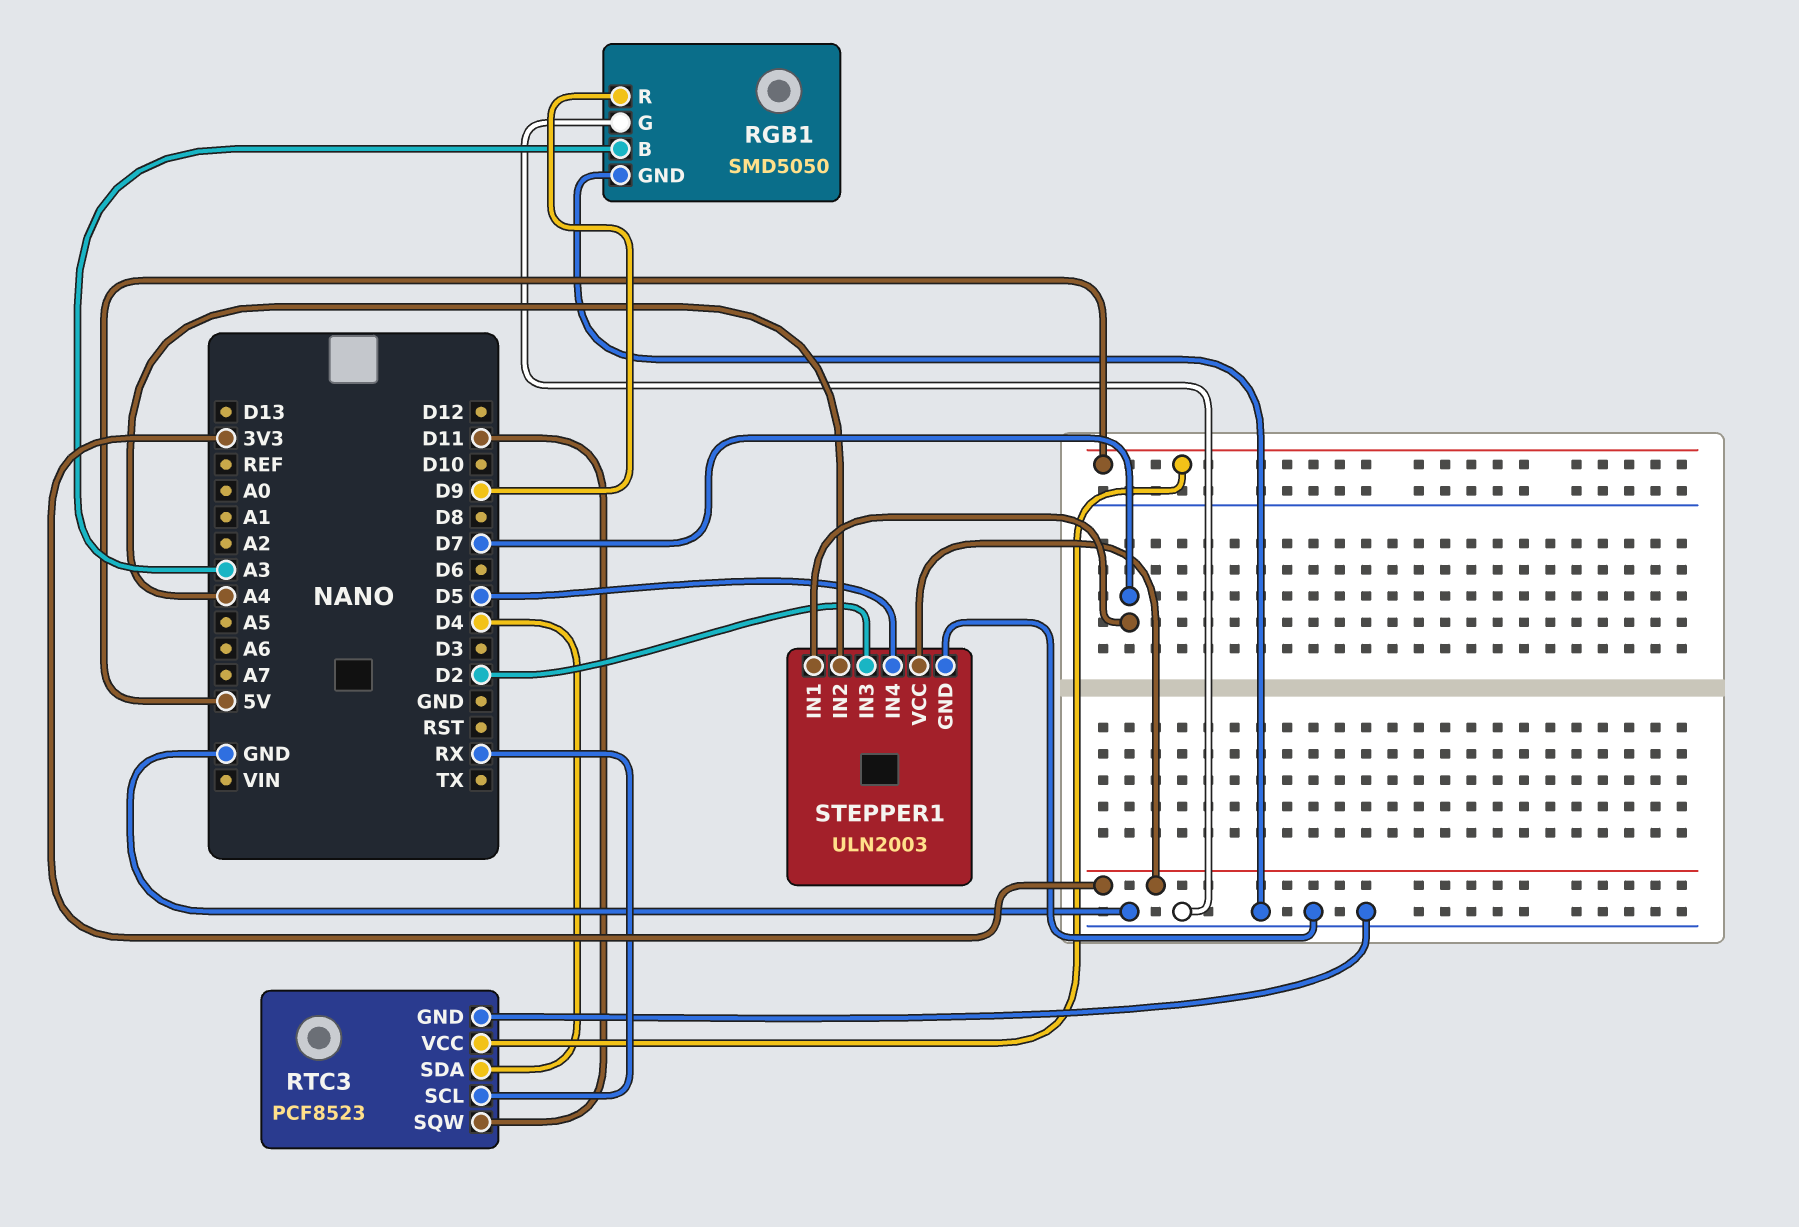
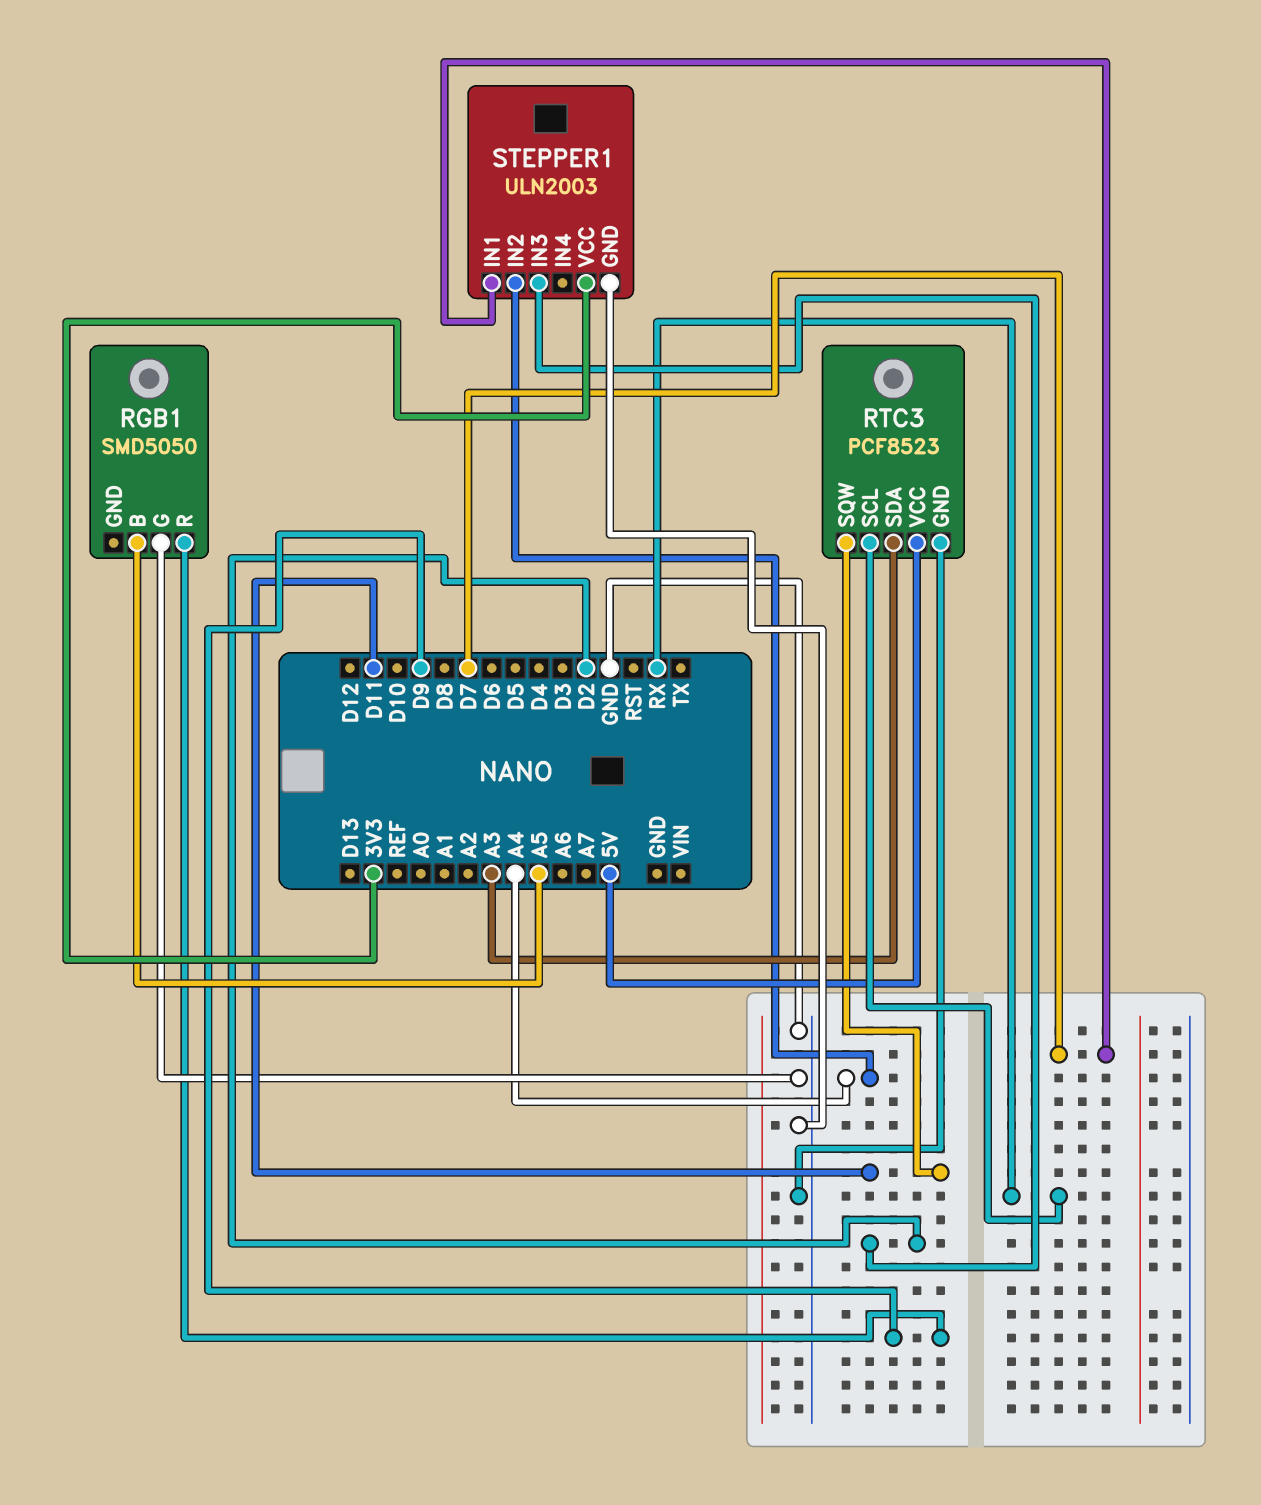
RGB1 pin B: A3 -> A5
RGB1 pin GND: GND -> none
RTC3 pin SDA: D4 -> A3
STEPPER1 pin IN4: D5 -> none

